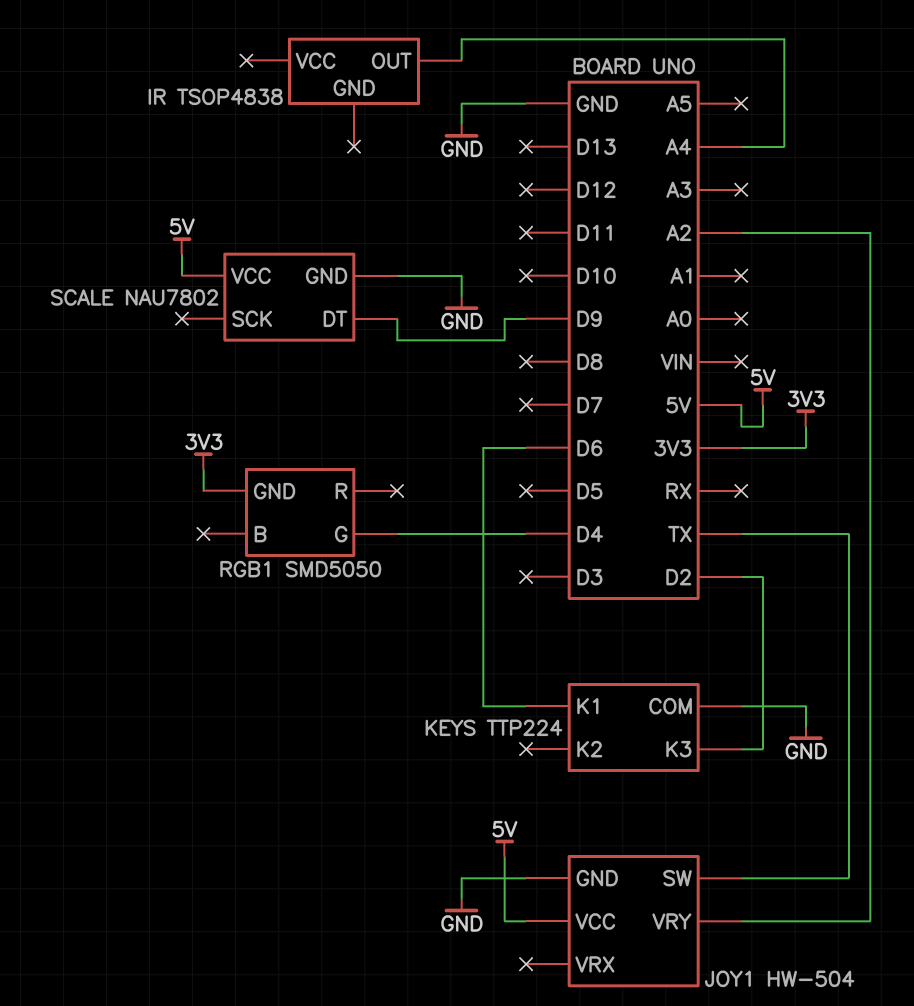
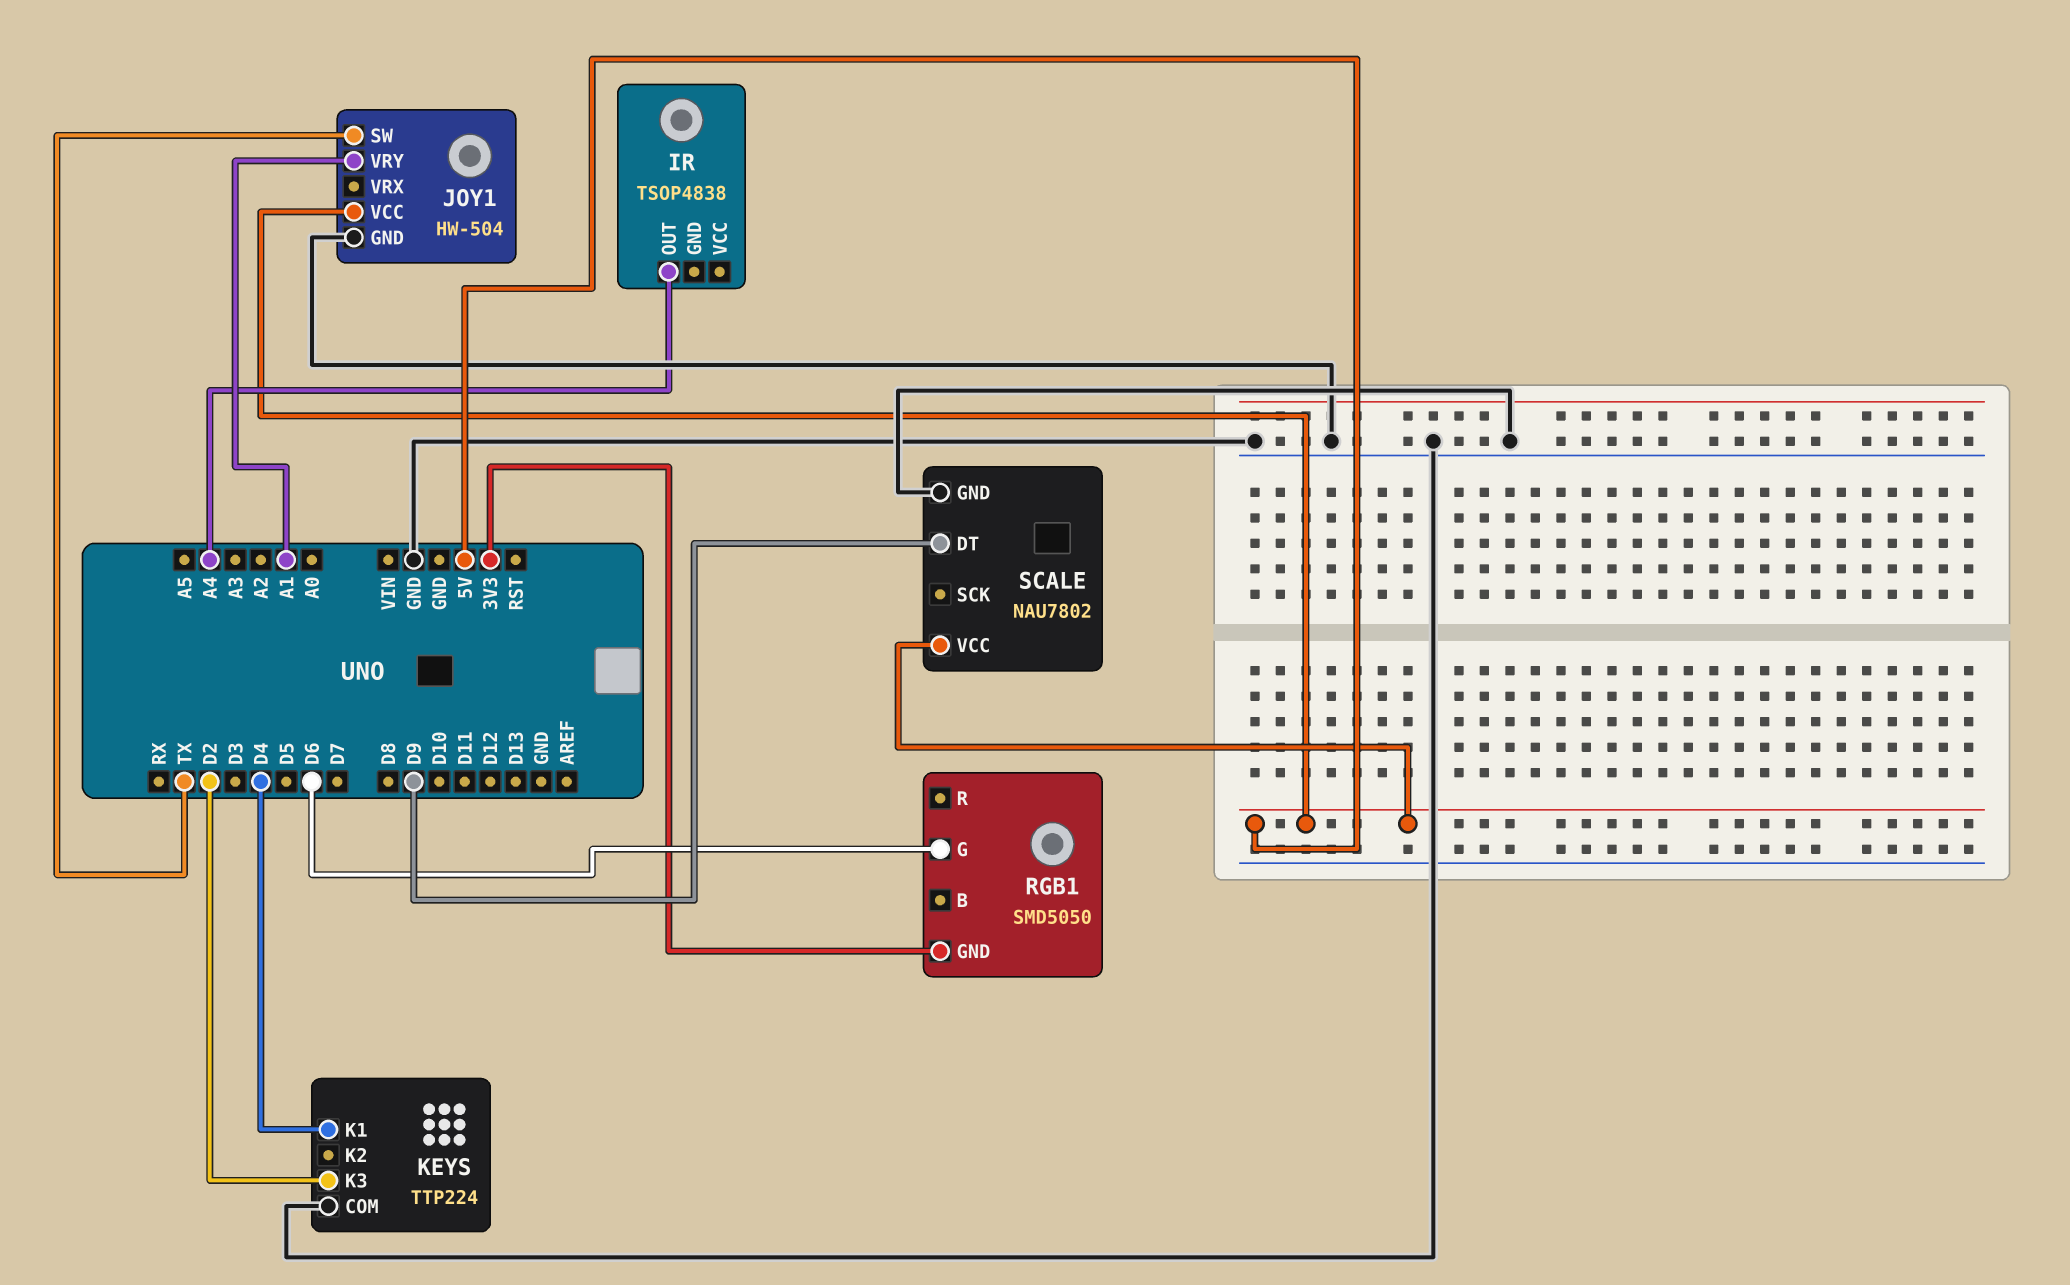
JOY1 pin VRY: A2 -> A1
KEYS pin K1: D6 -> D4
RGB1 pin G: D4 -> D6

